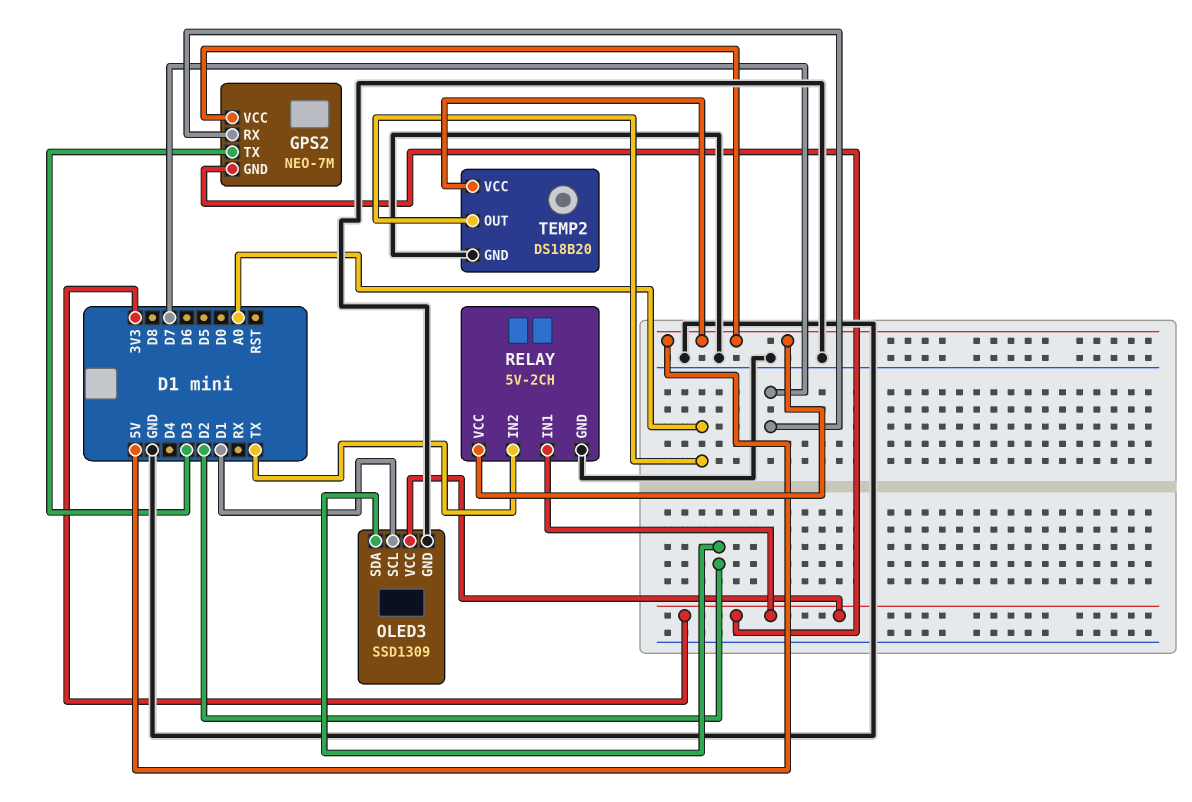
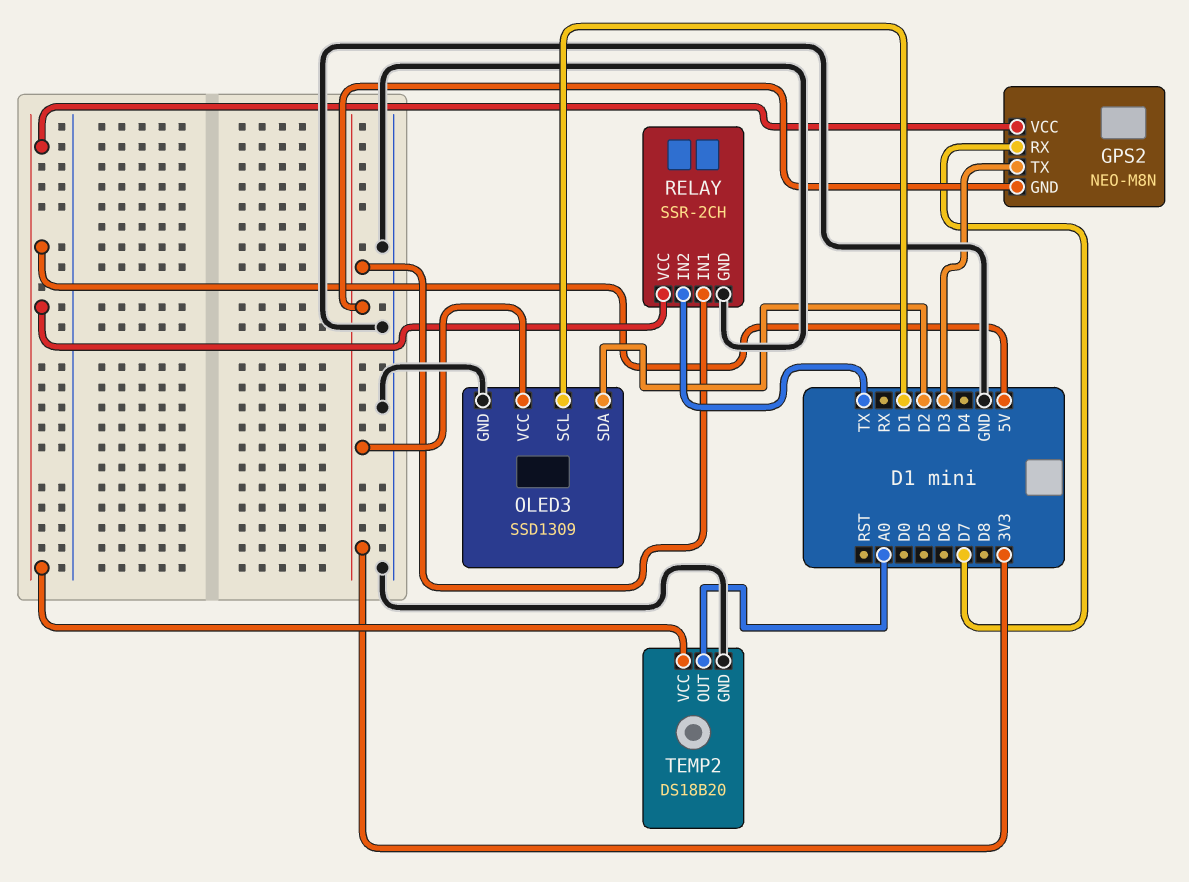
GPS2: NEO-7M -> NEO-M8N
RELAY: 5V-2CH -> SSR-2CH

